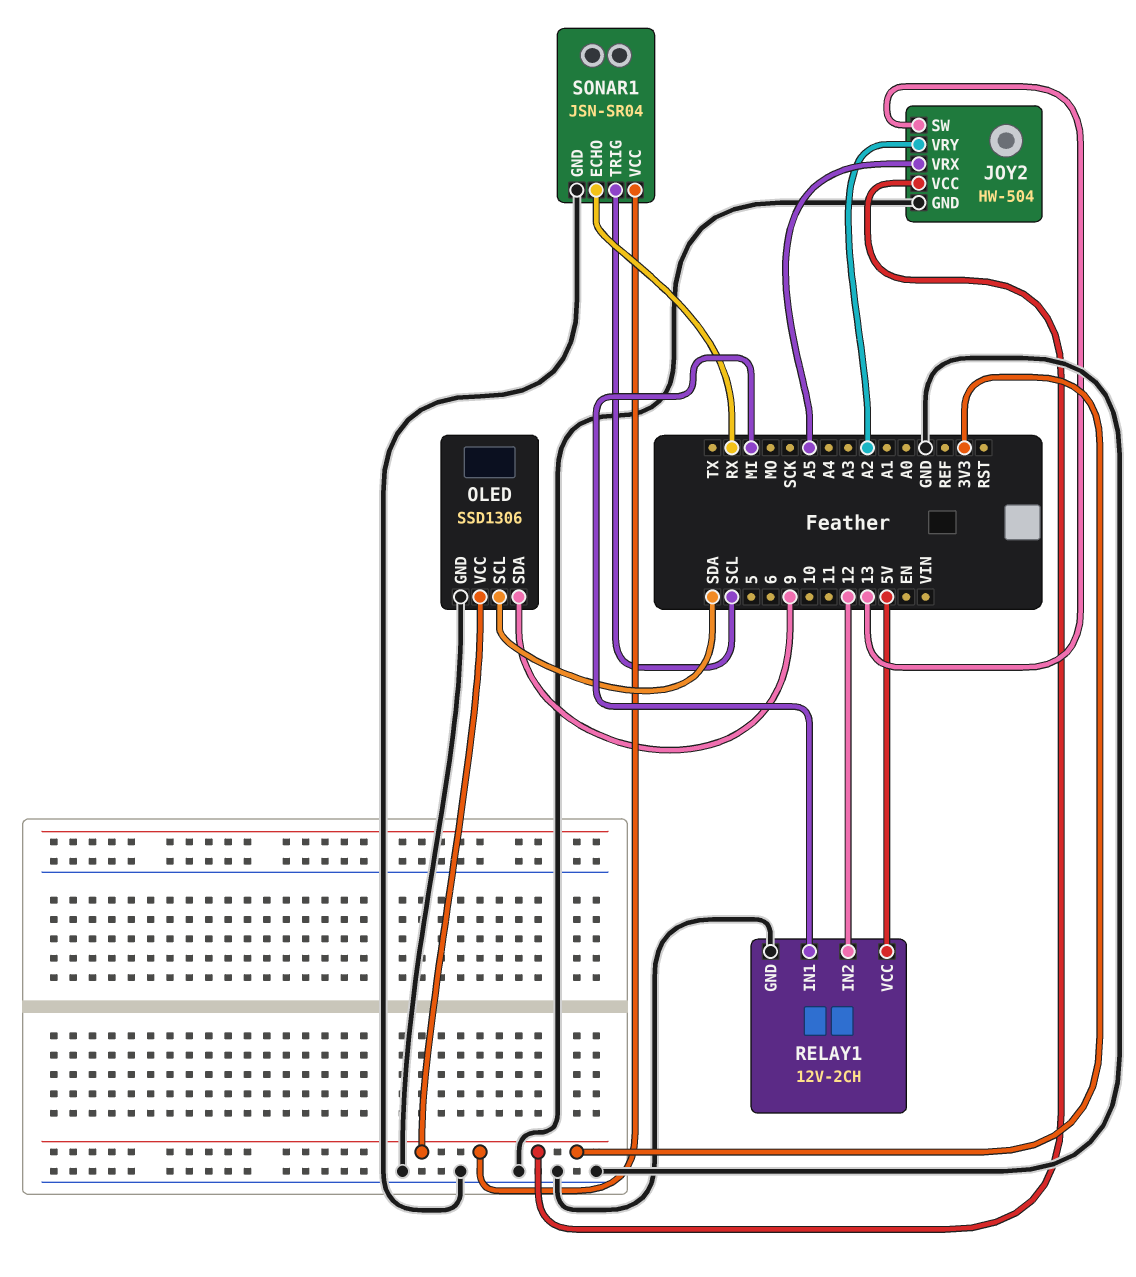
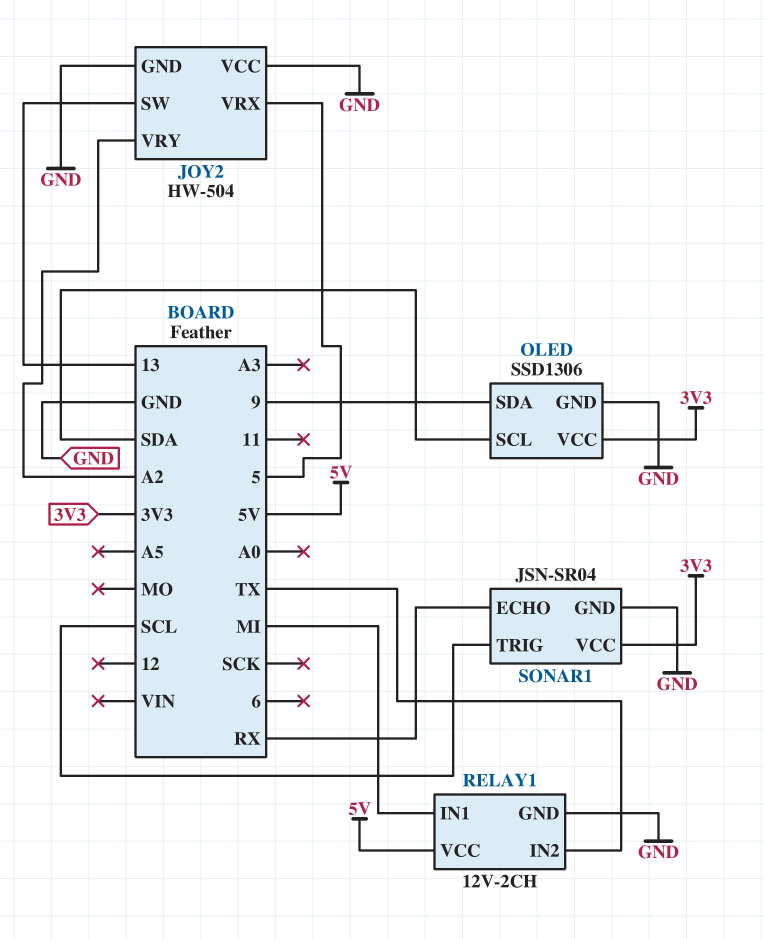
JOY2 pin VCC: 3V3 -> GND
JOY2 pin VRX: A5 -> 5
RELAY1 pin IN2: 12 -> TX

